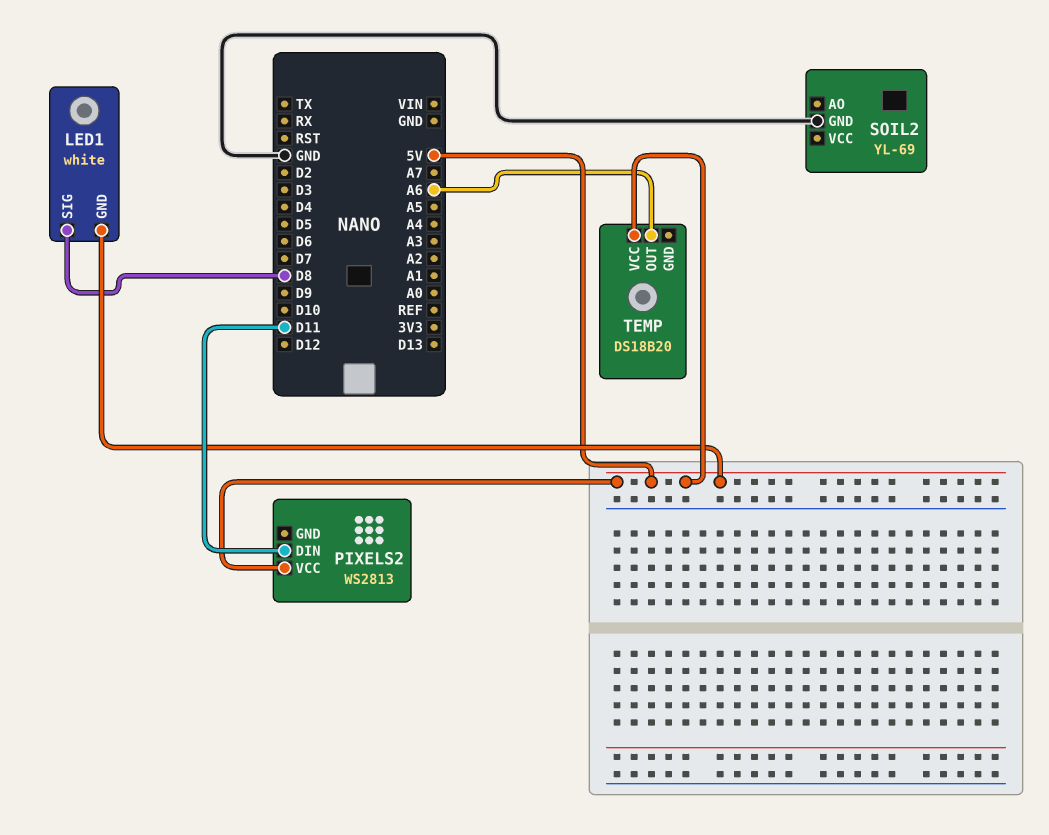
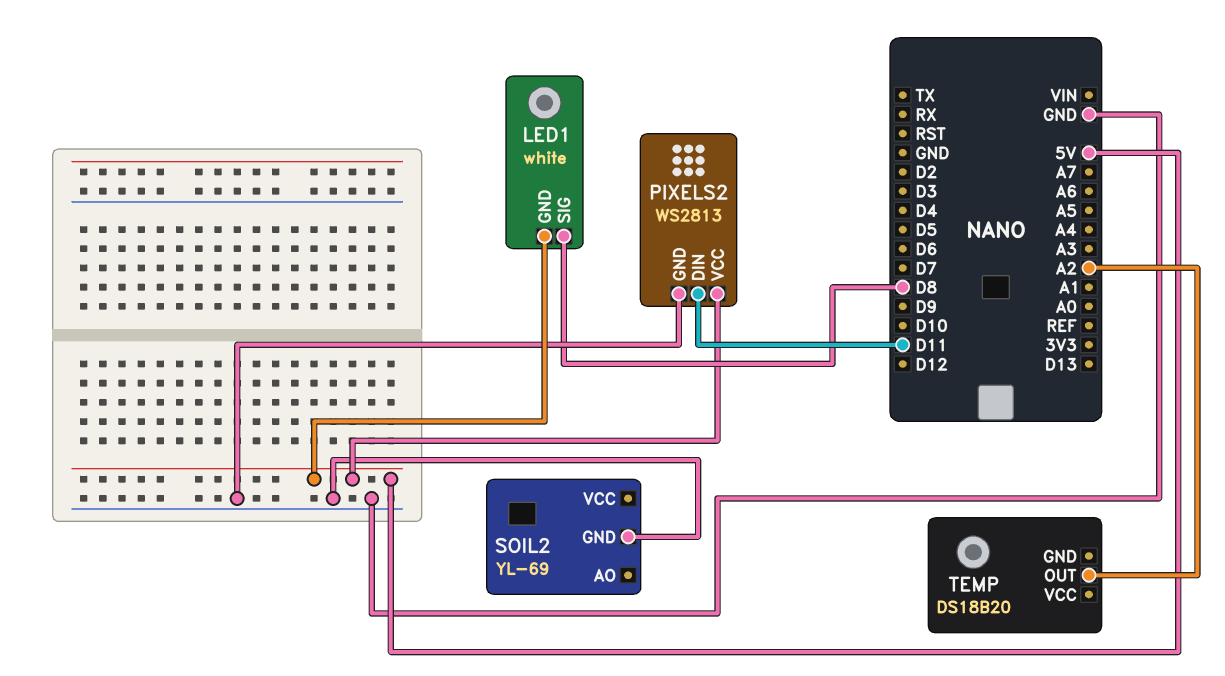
PIXELS2 pin GND: none -> GND
TEMP pin OUT: A6 -> A2
TEMP pin VCC: 5V -> none

